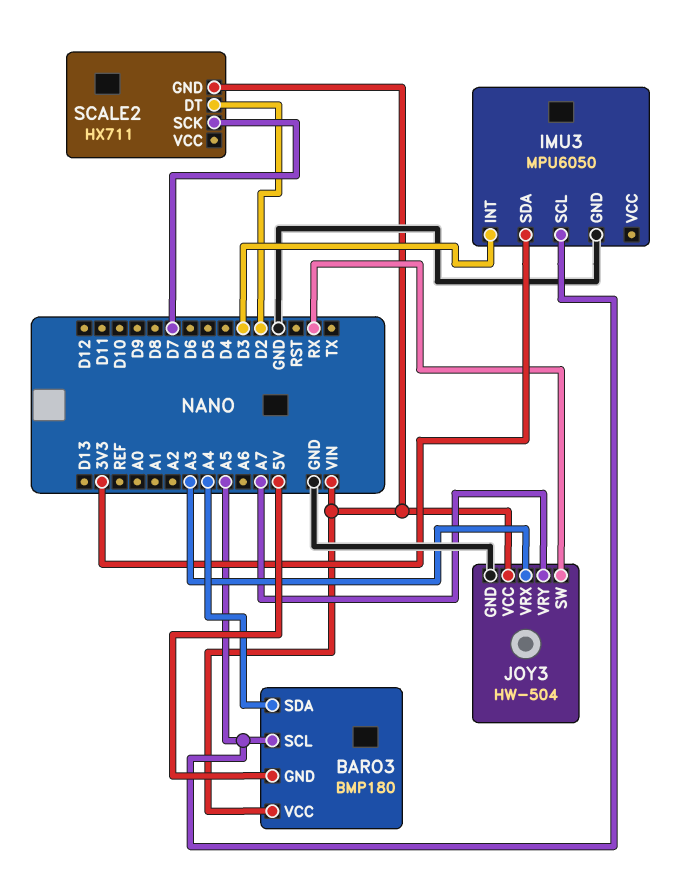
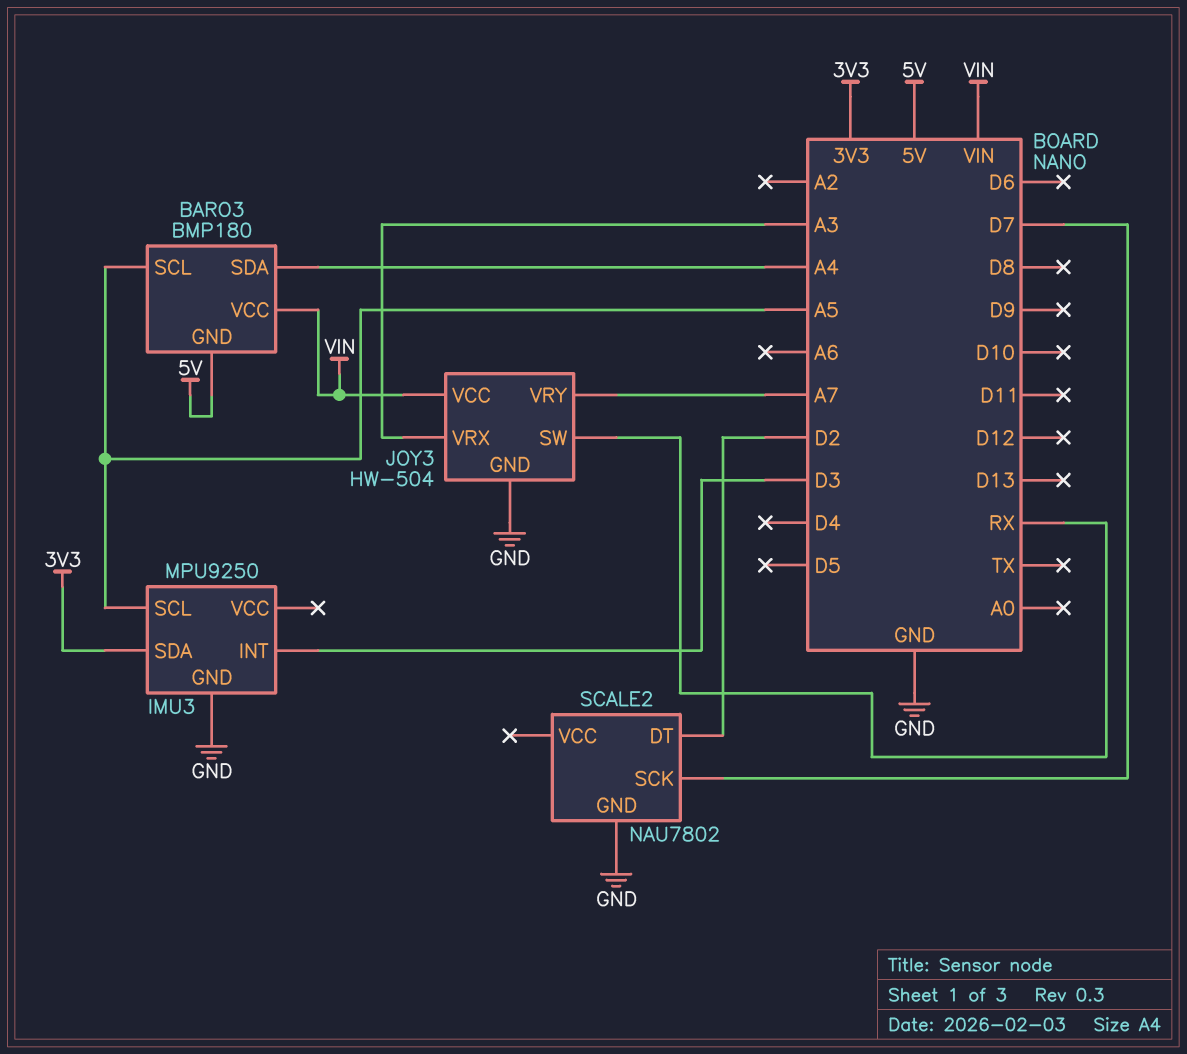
IMU3: MPU6050 -> MPU9250
SCALE2: HX711 -> NAU7802
SCALE2 pin GND: VIN -> GND

